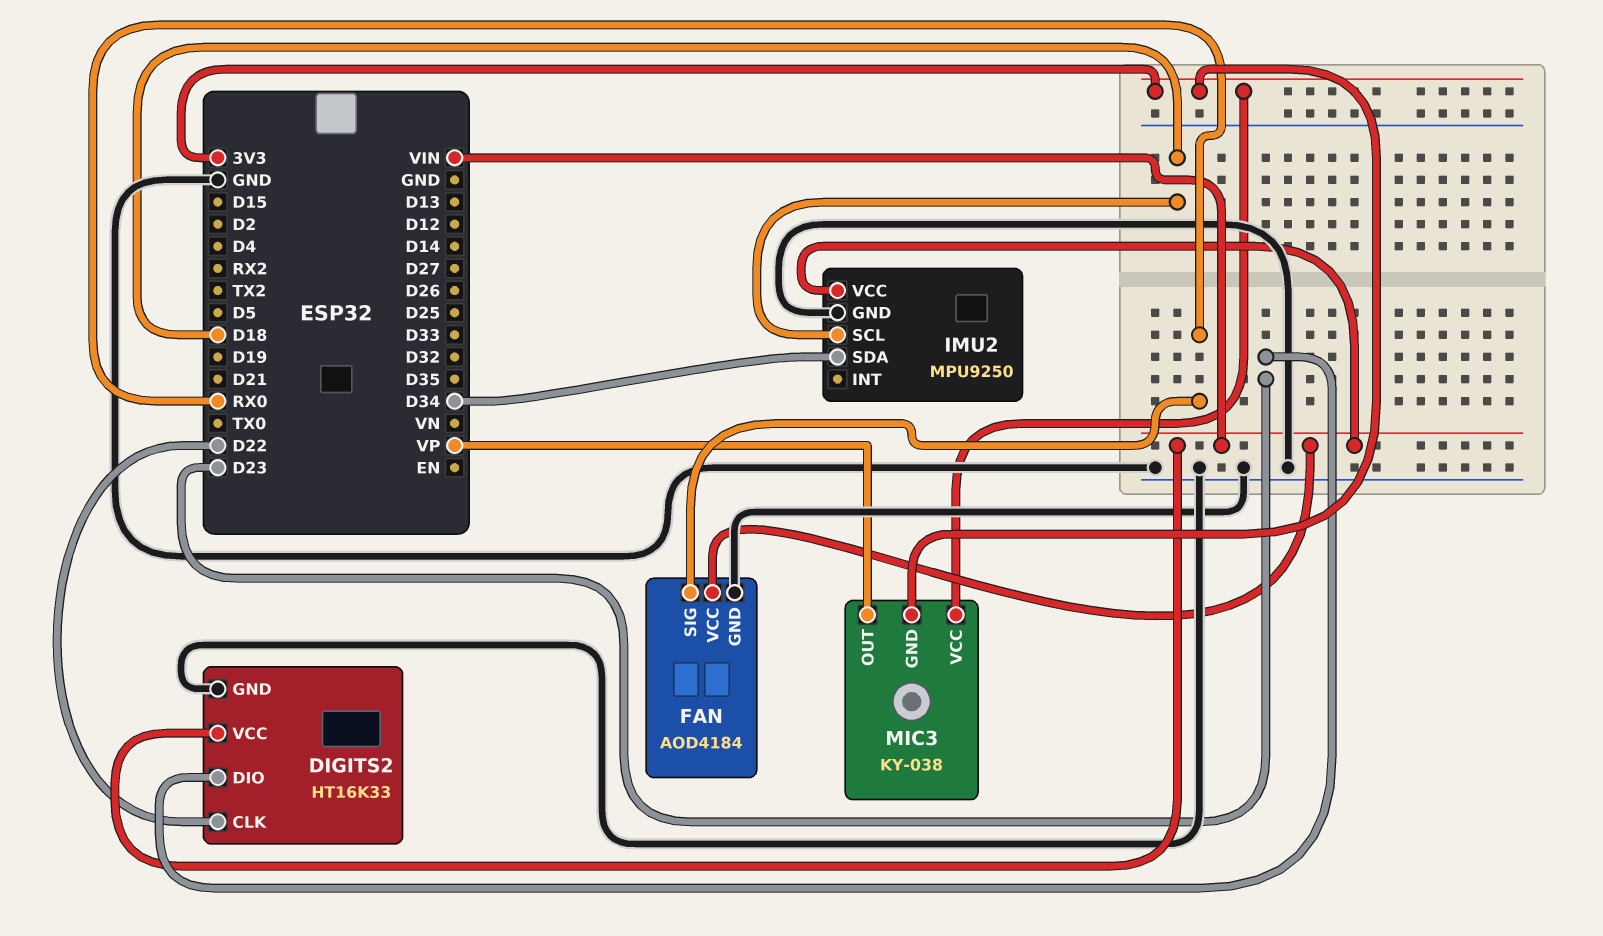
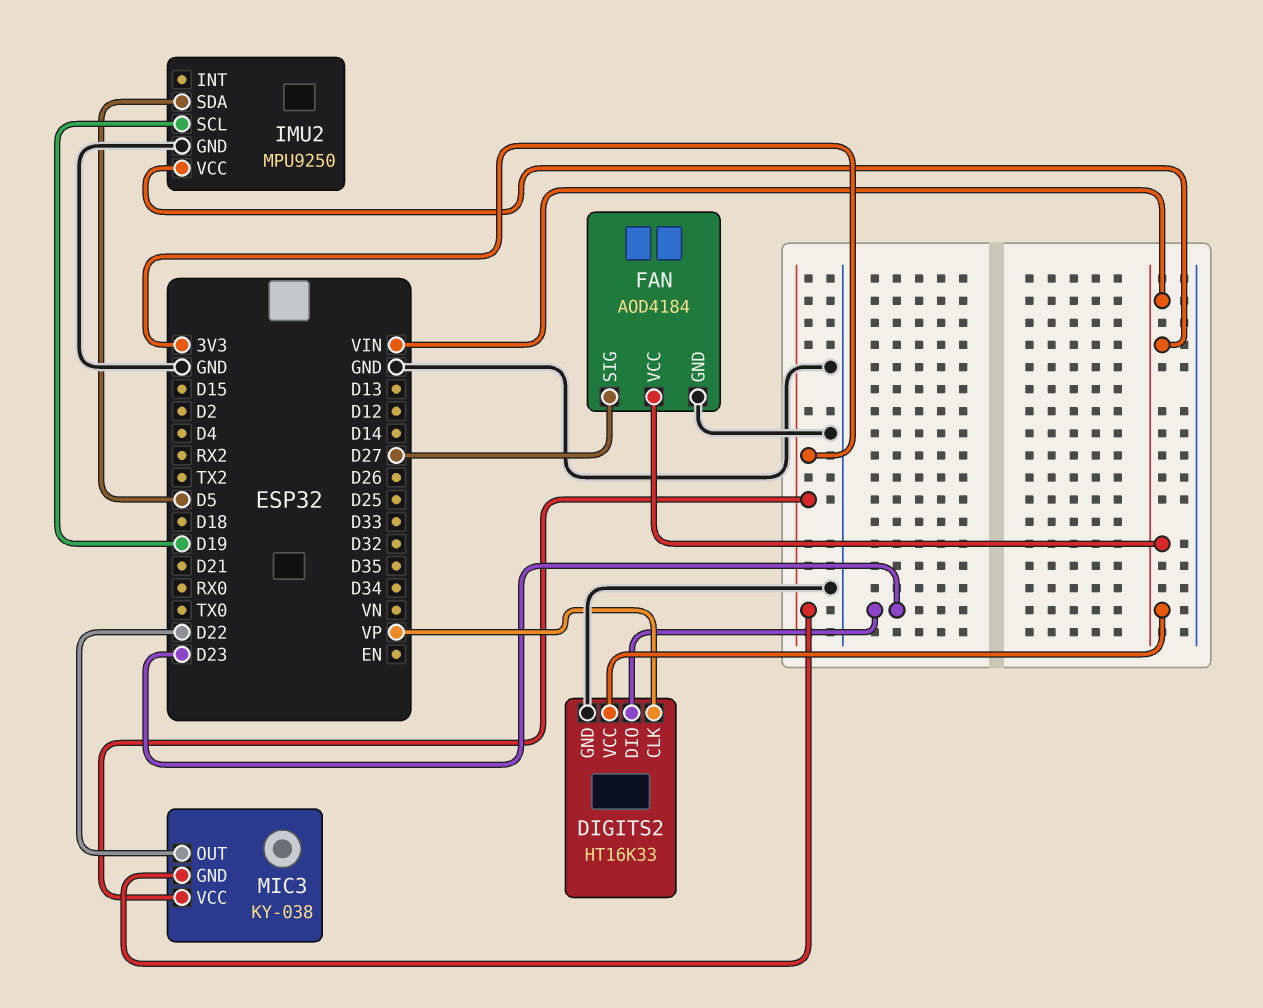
DIGITS2 pin CLK: D22 -> VP
FAN pin SIG: RX0 -> D27
IMU2 pin SCL: D18 -> D19
IMU2 pin SDA: D34 -> D5
MIC3 pin OUT: VP -> D22

